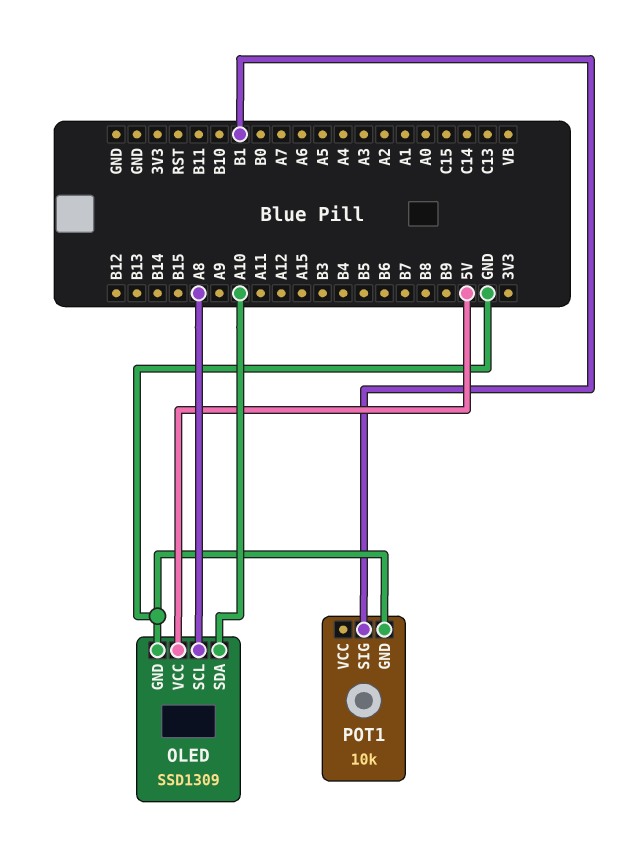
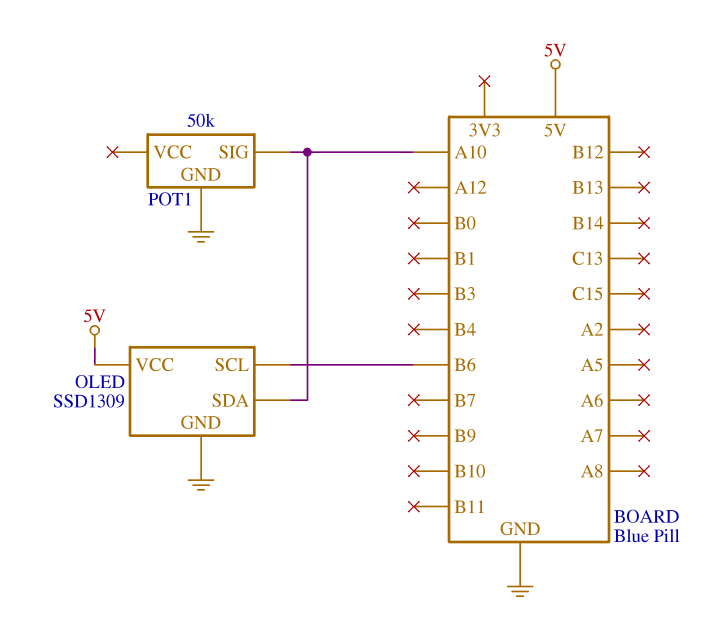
OLED pin SCL: A8 -> B6
POT1: 10k -> 50k
POT1 pin SIG: B1 -> A10

